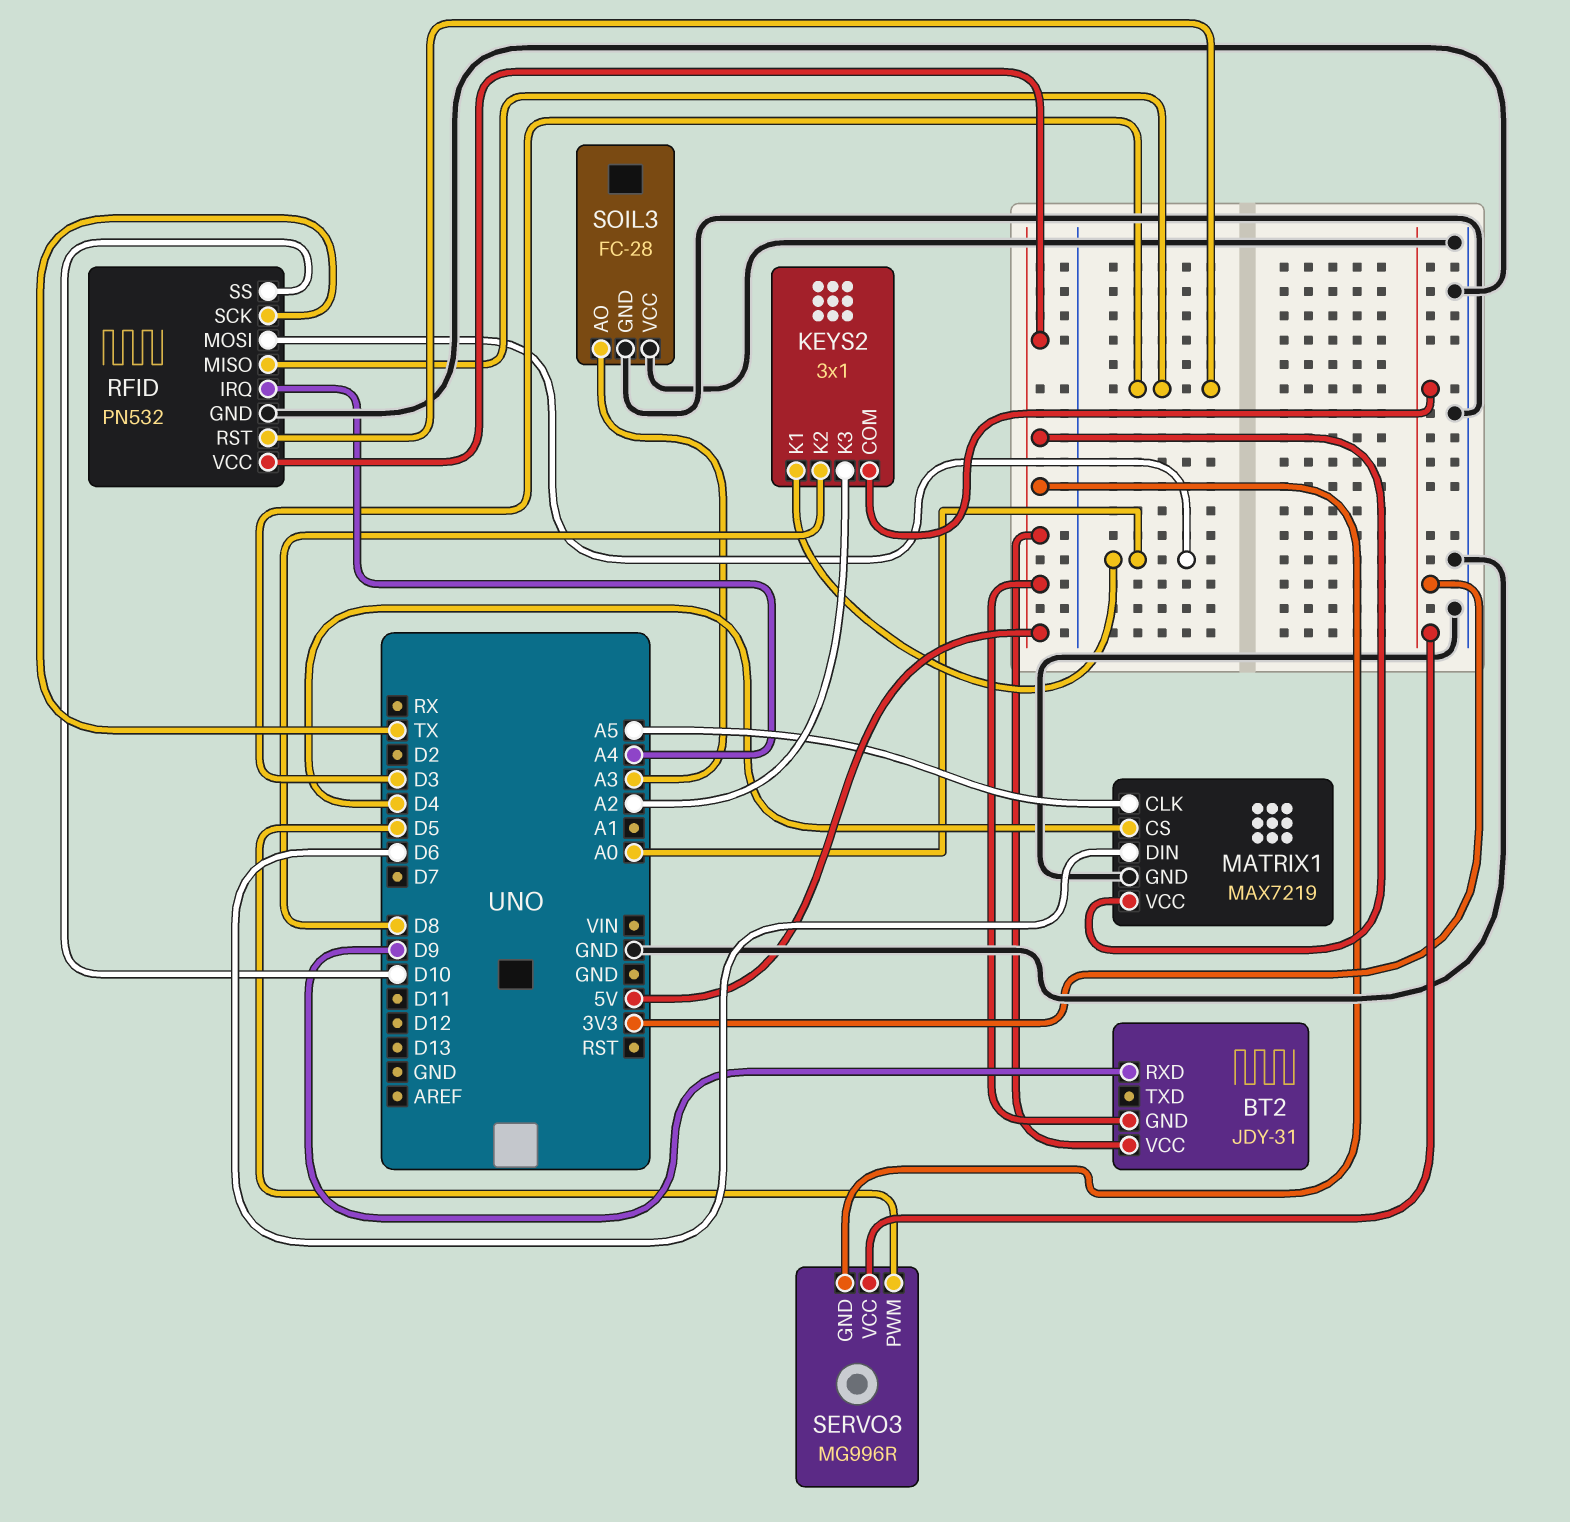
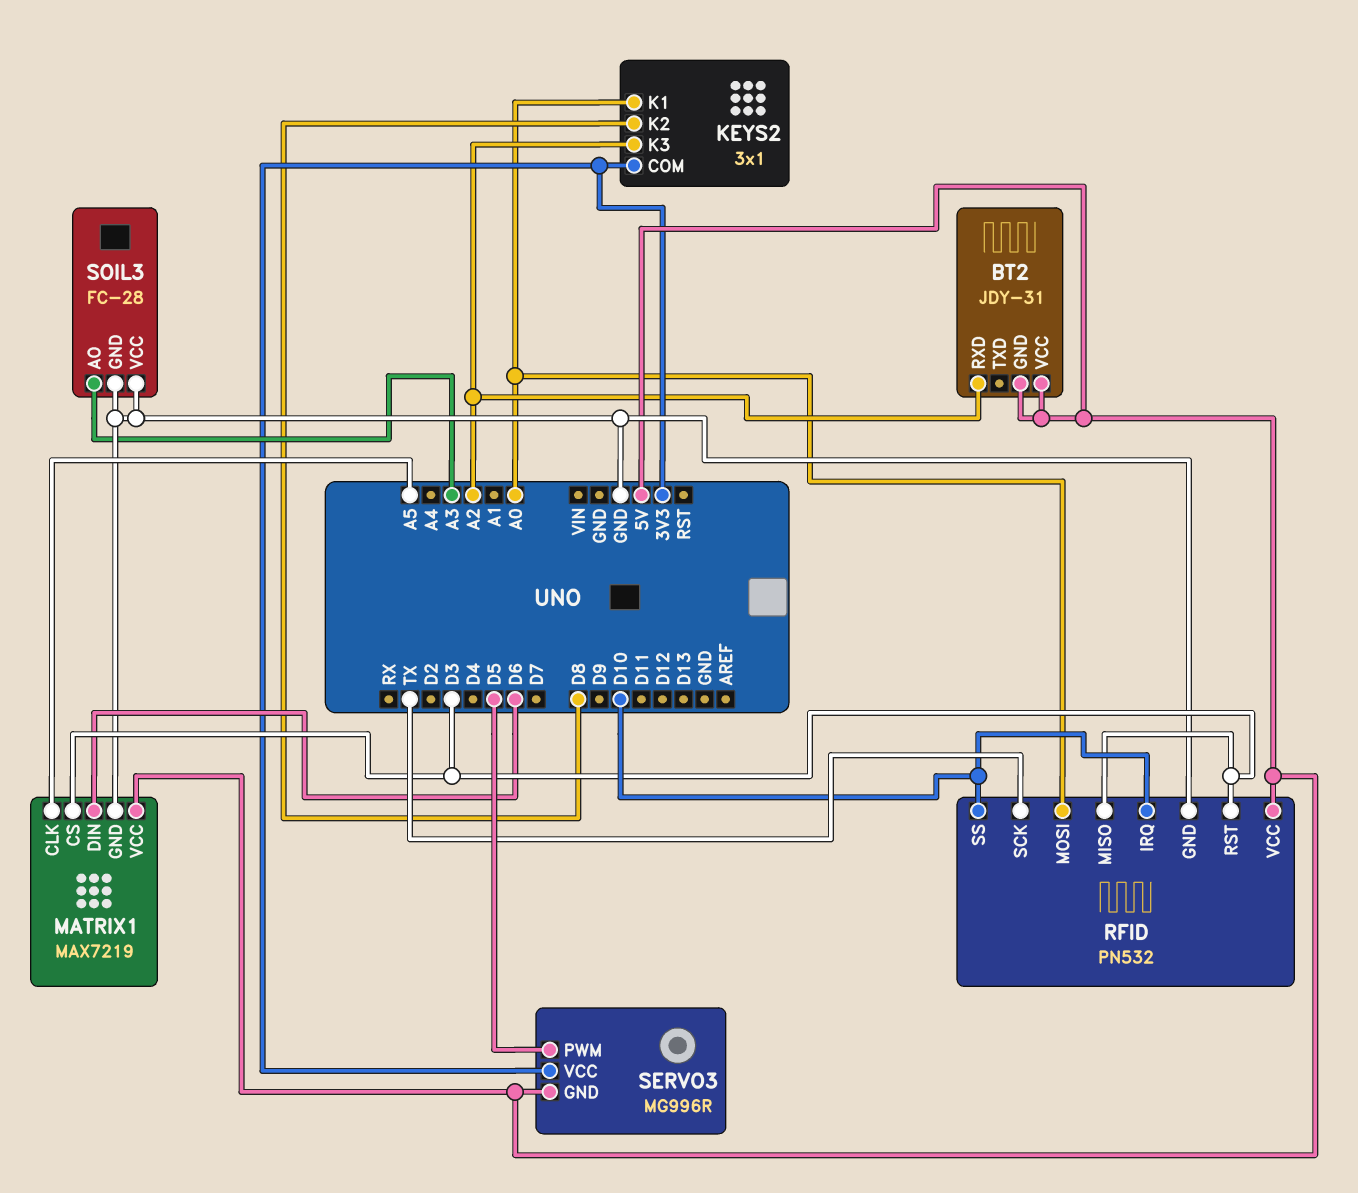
BT2 pin RXD: D9 -> A2
MATRIX1 pin CS: D4 -> D3
RFID pin IRQ: A4 -> D10

